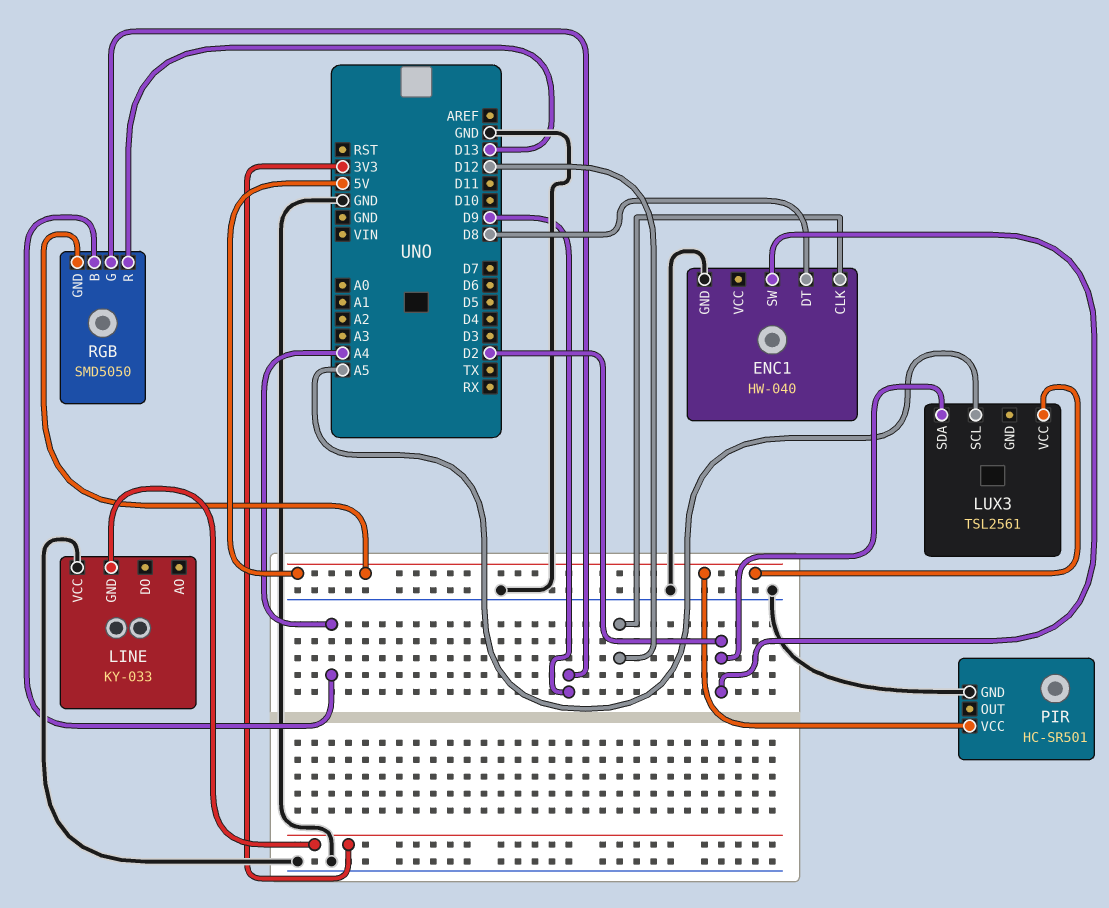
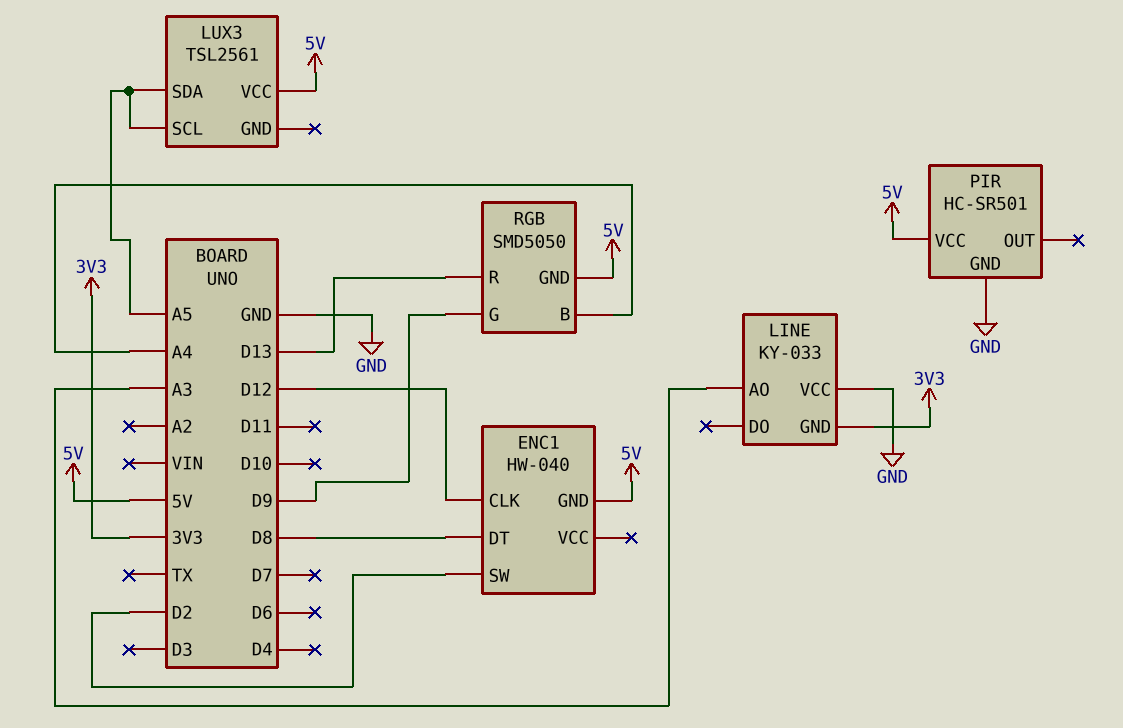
ENC1 pin GND: GND -> 5V
LINE pin AO: none -> A3
LUX3 pin SDA: D2 -> A5

